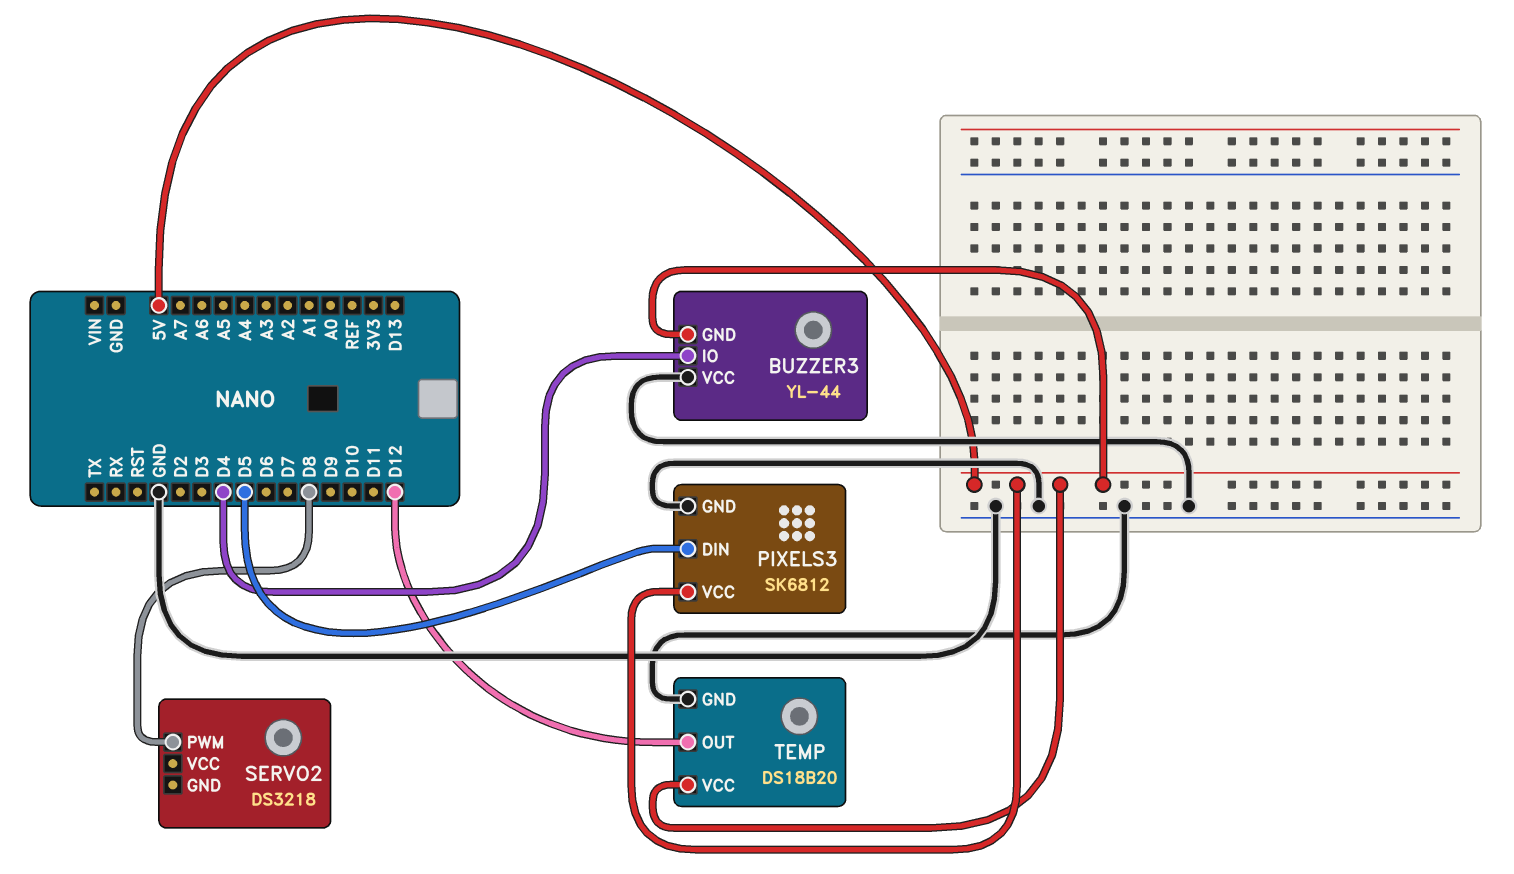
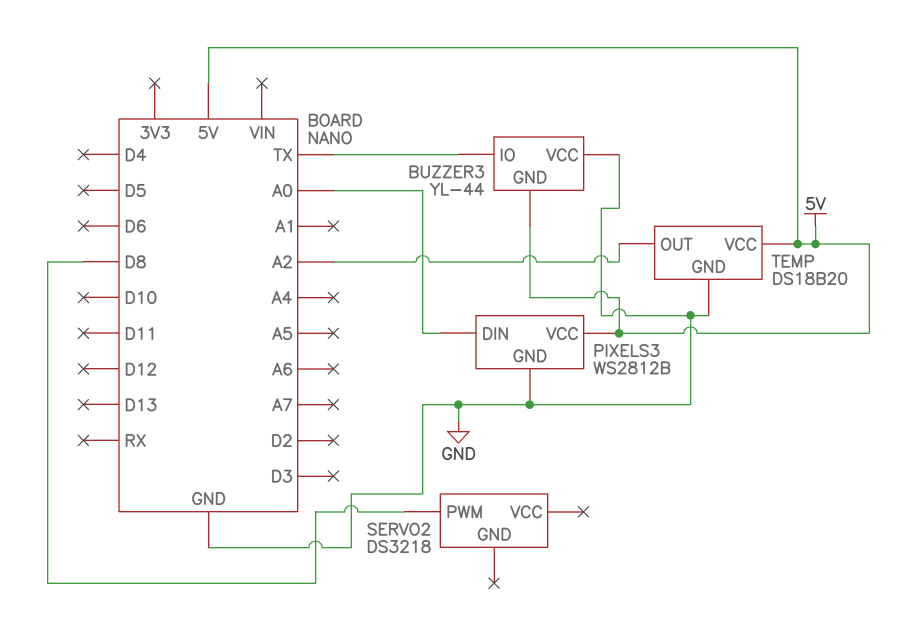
BUZZER3 pin IO: D4 -> TX
PIXELS3: SK6812 -> WS2812B
PIXELS3 pin DIN: D5 -> A0
TEMP pin OUT: D12 -> A2

